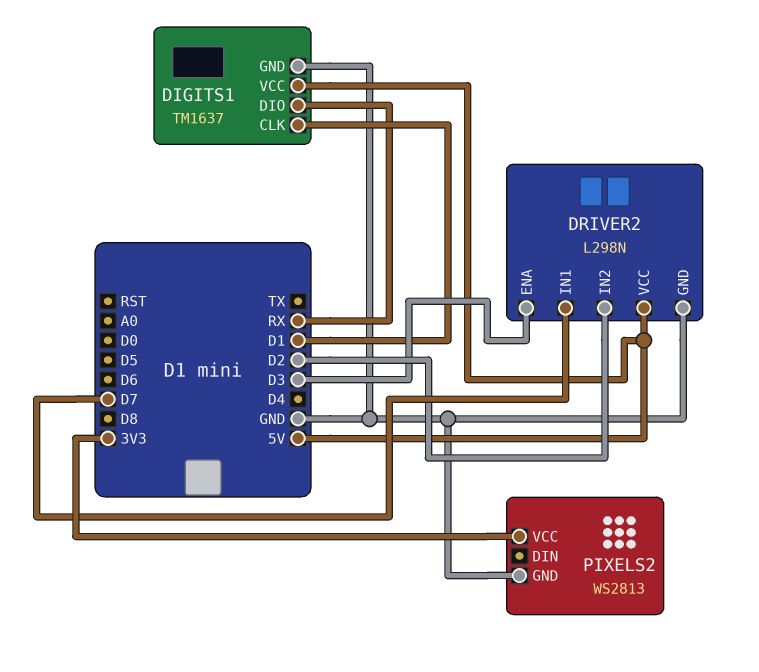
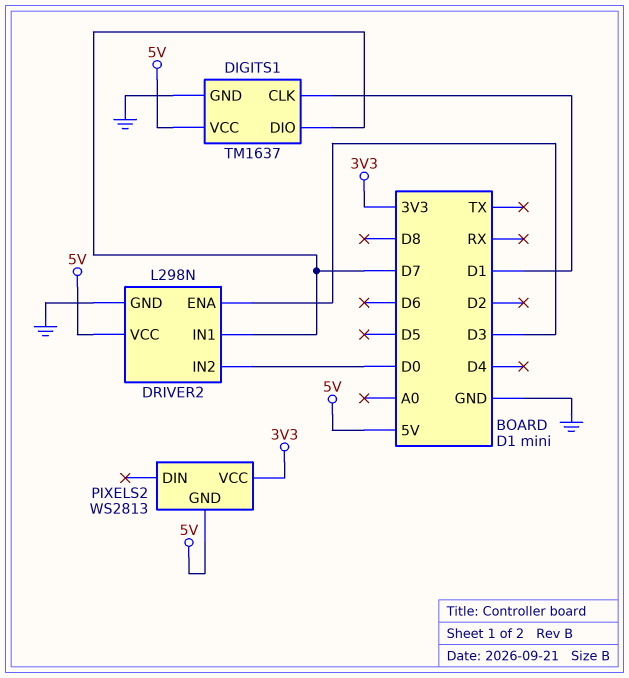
DIGITS1 pin DIO: RX -> D7
DRIVER2 pin IN2: D2 -> D0
PIXELS2 pin GND: GND -> 5V

